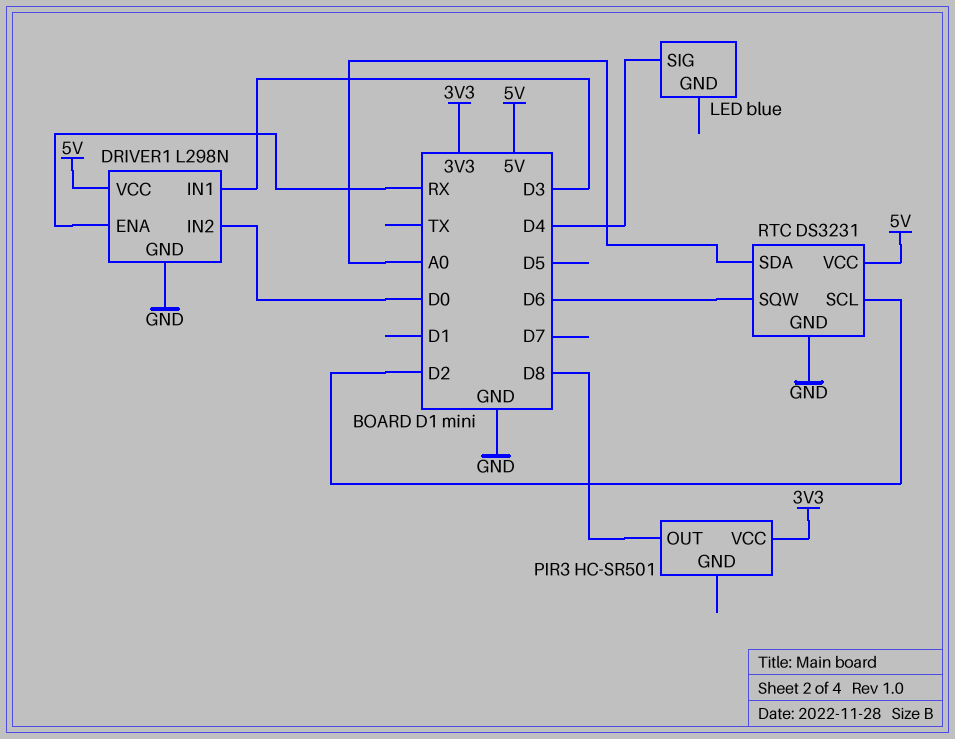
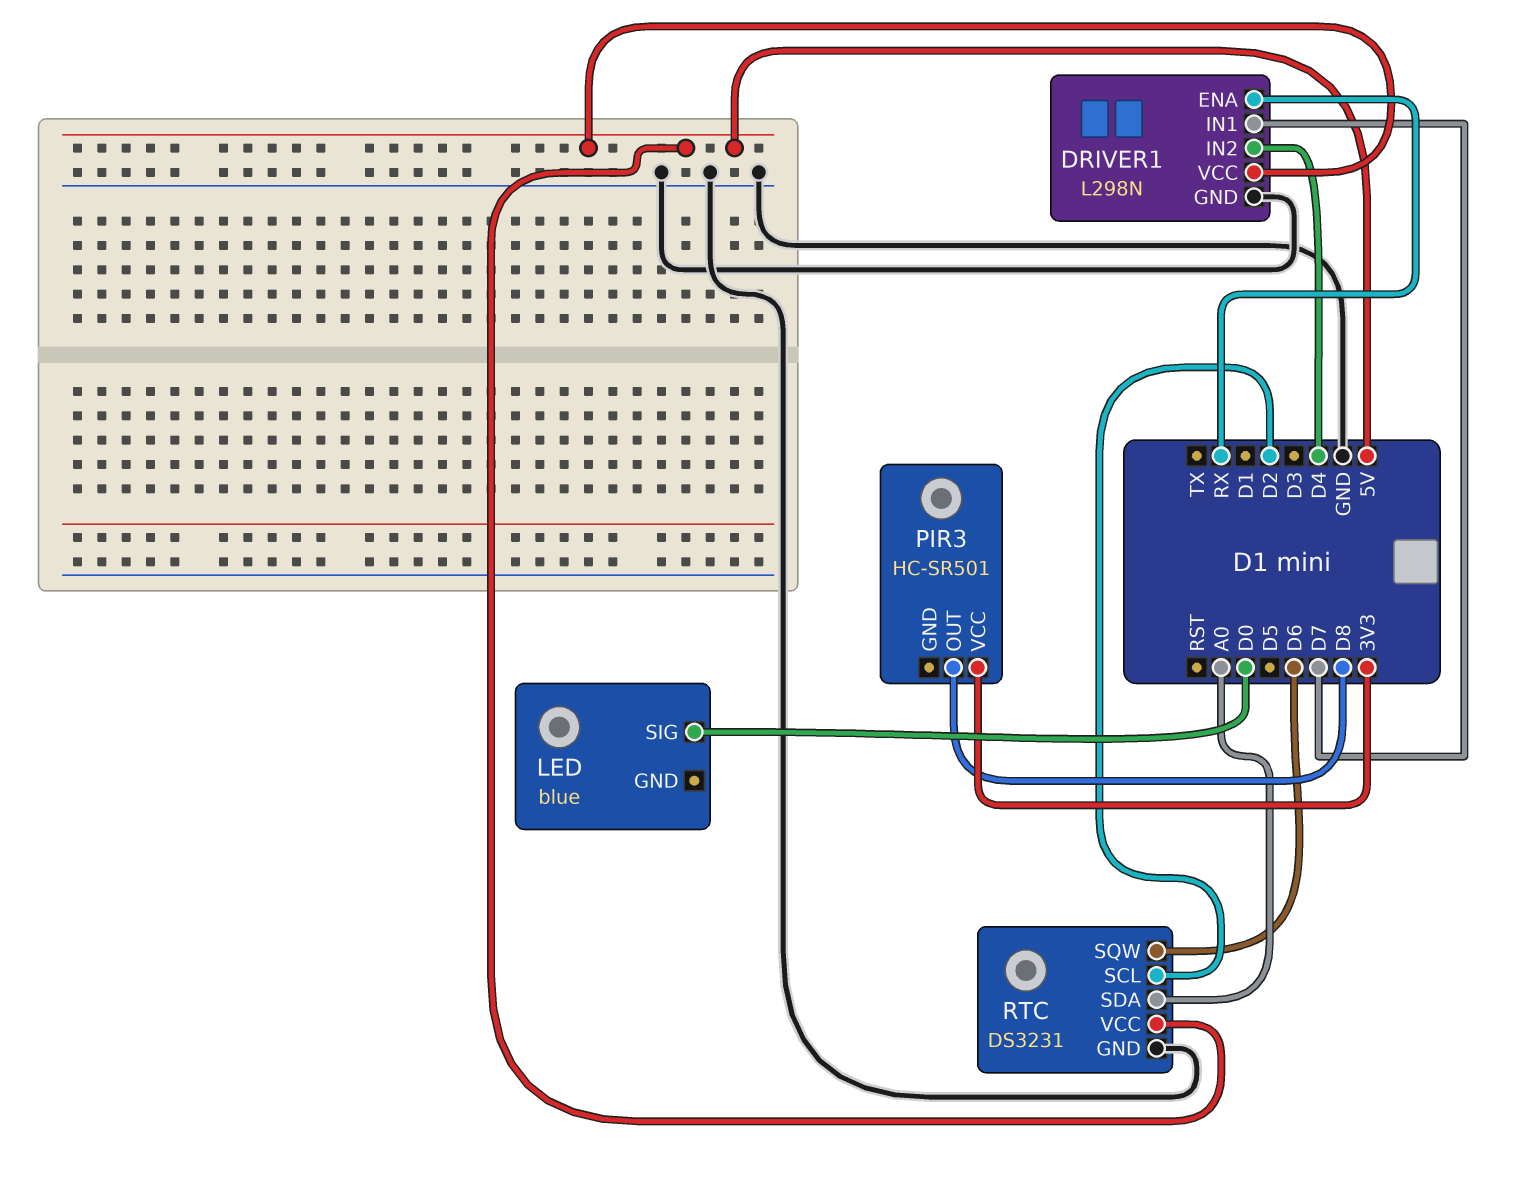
DRIVER1 pin IN1: D3 -> D7
DRIVER1 pin IN2: D0 -> D4
LED pin SIG: D4 -> D0

